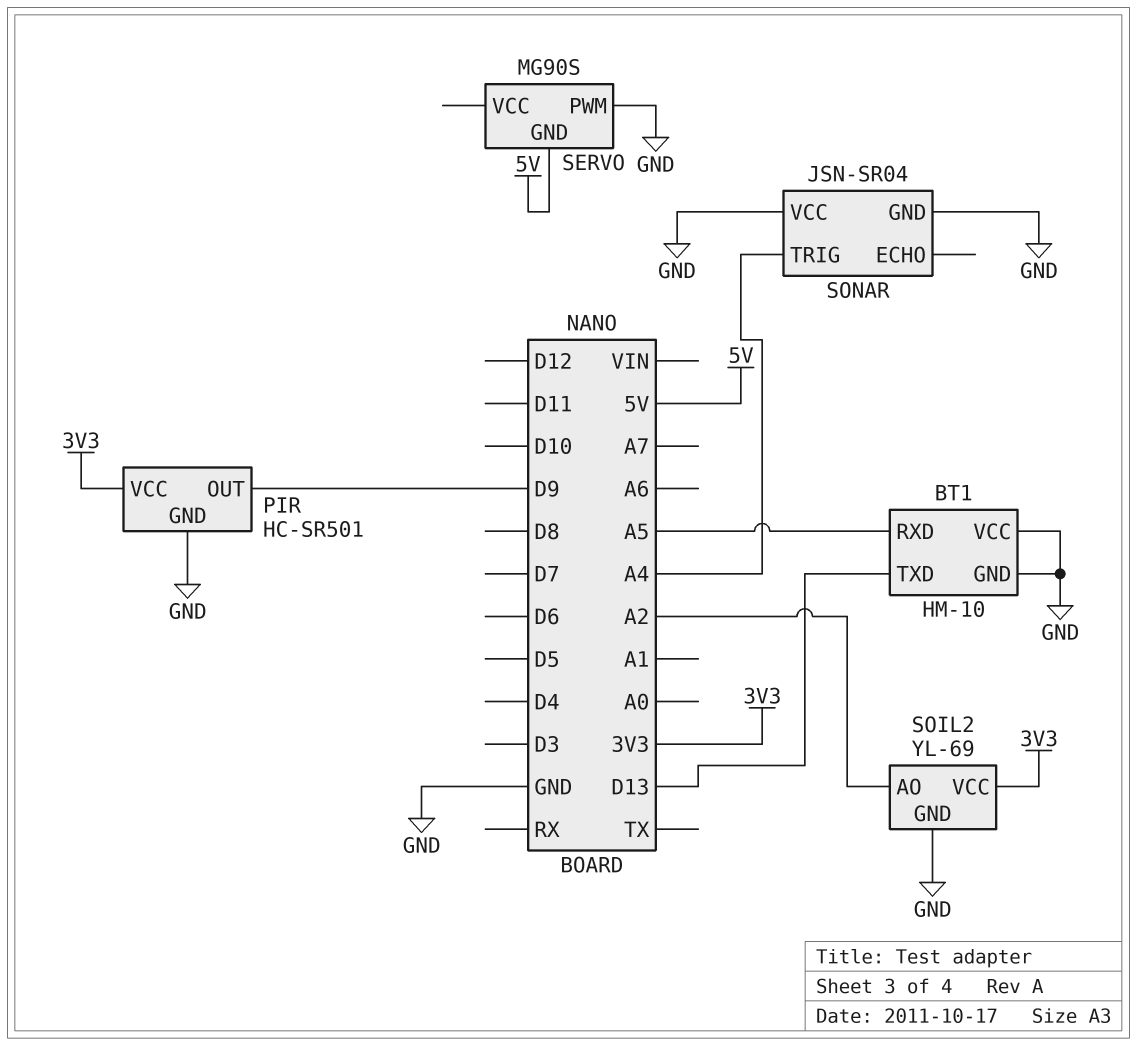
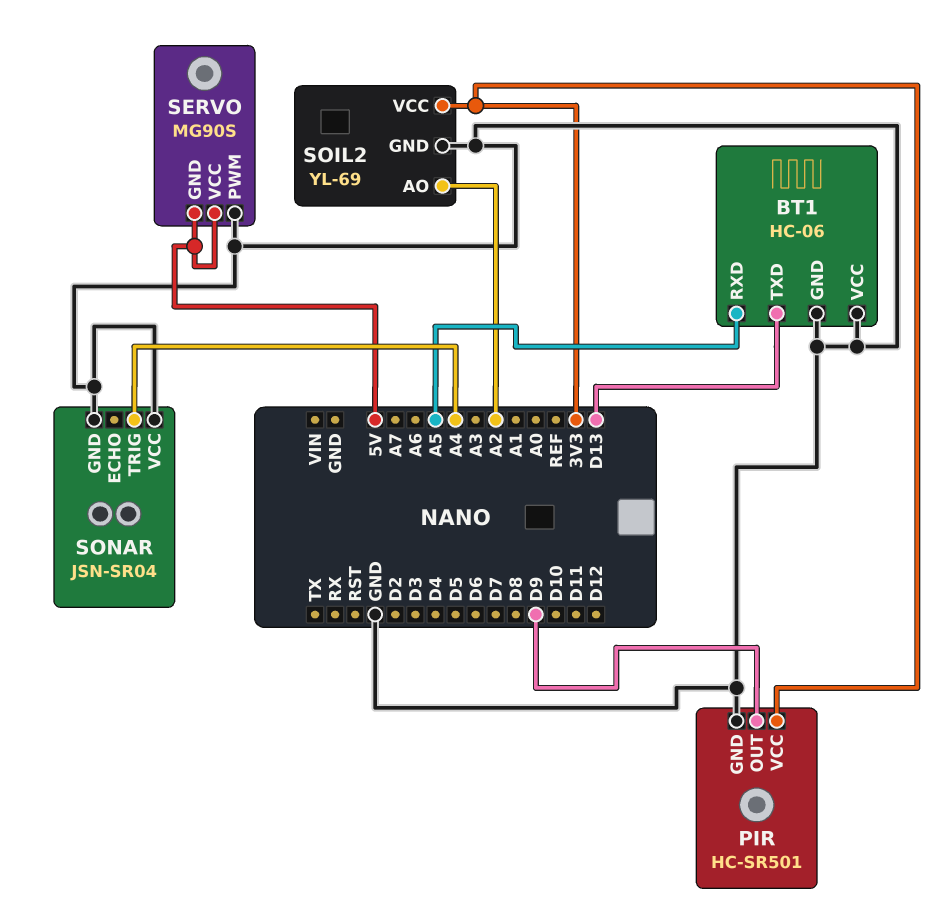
BT1: HM-10 -> HC-06
SERVO pin VCC: none -> 5V

